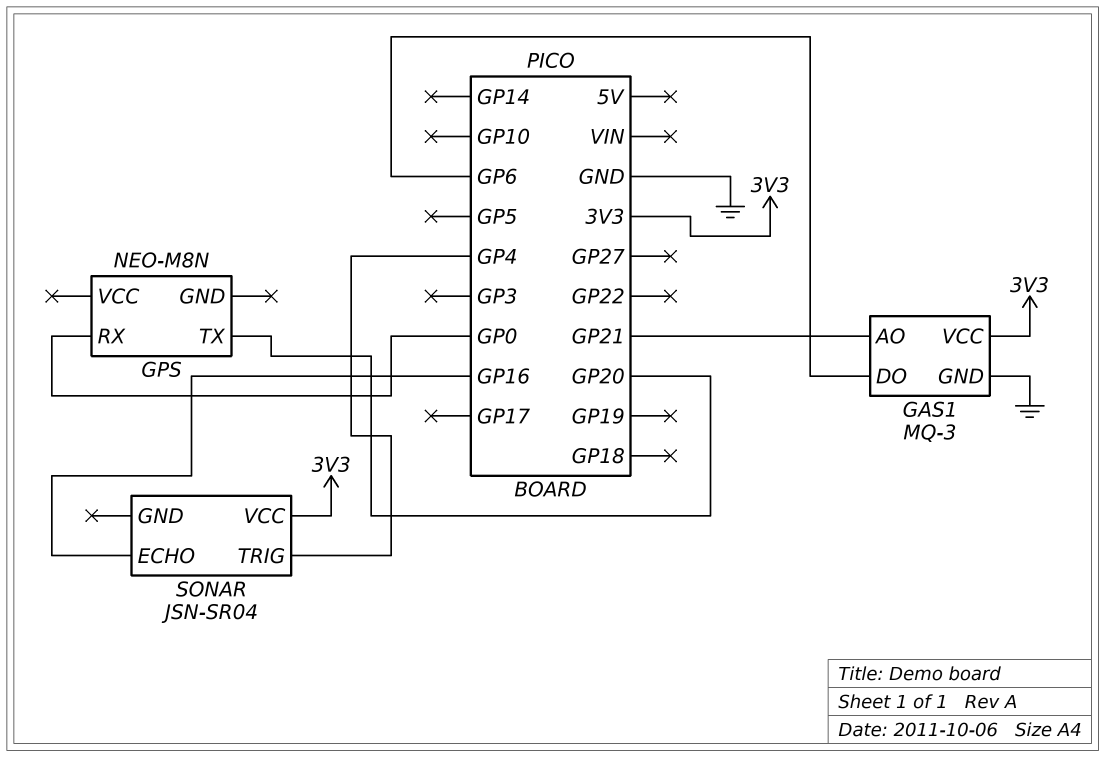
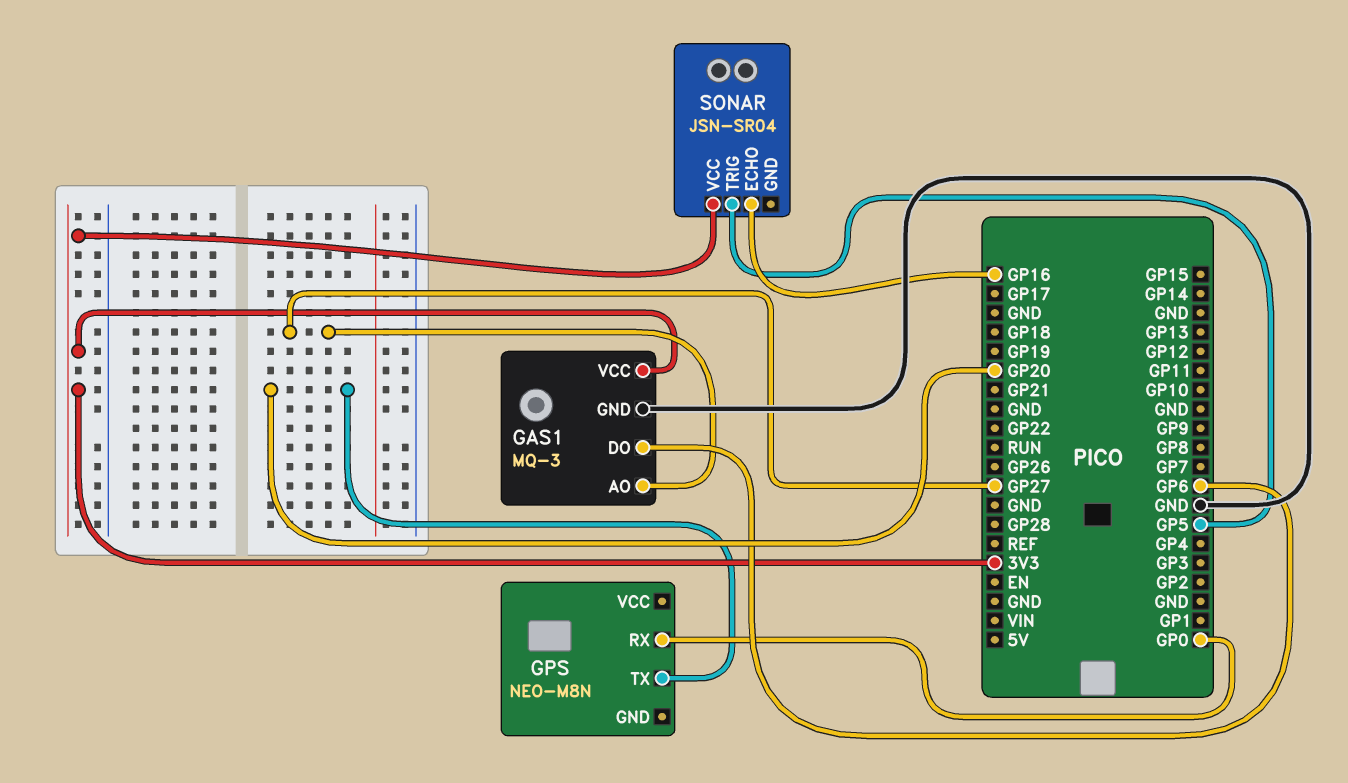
GAS1 pin AO: GP21 -> GP27
SONAR pin TRIG: GP4 -> GP5

